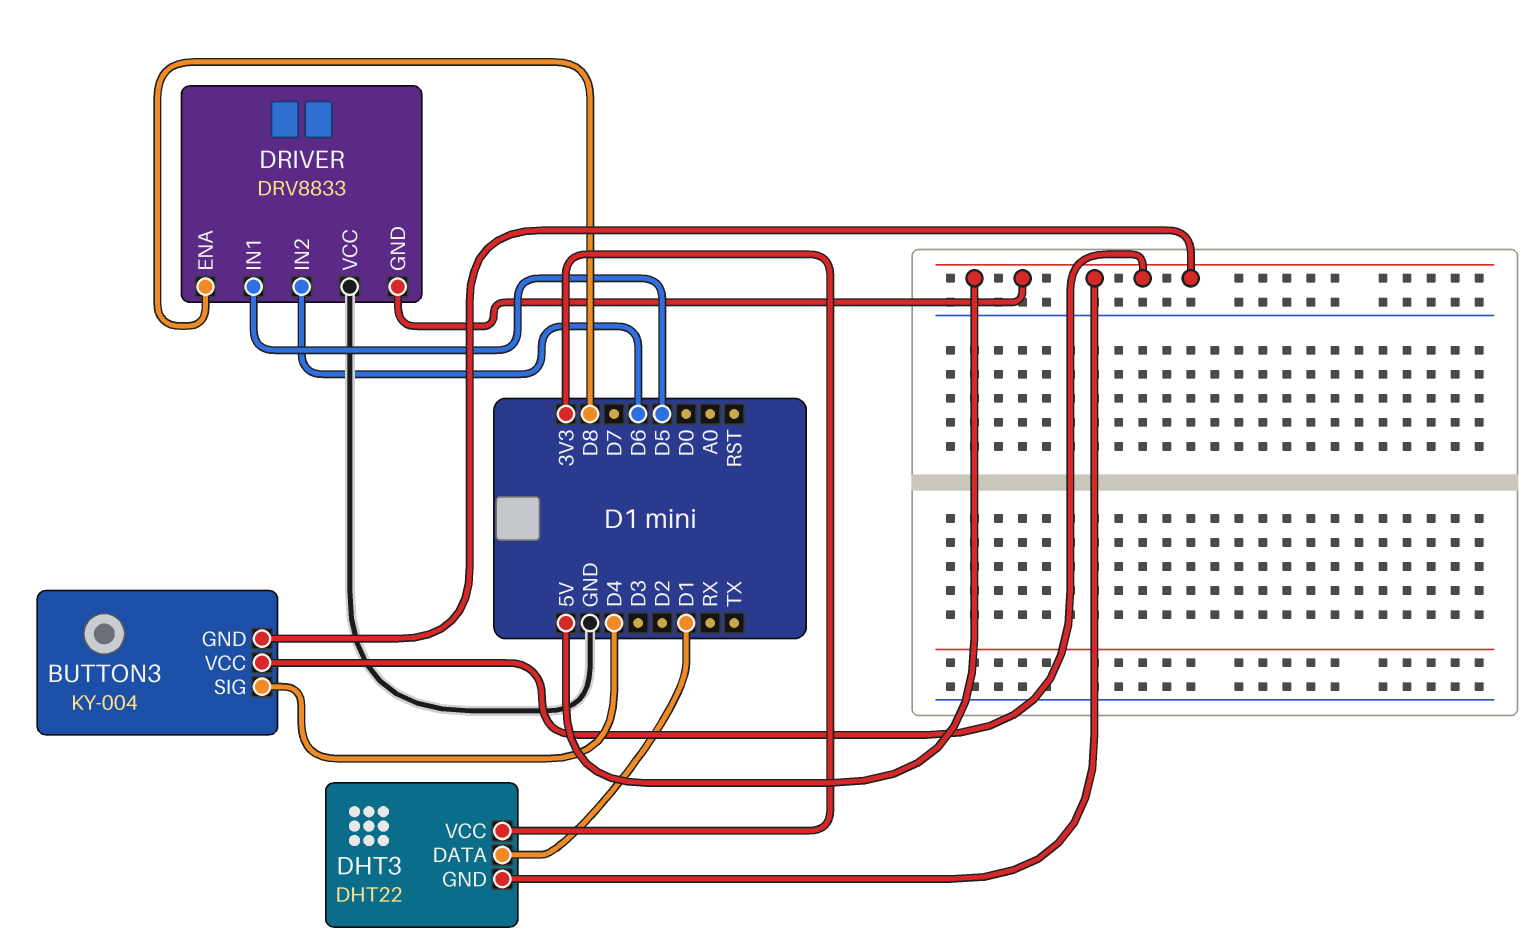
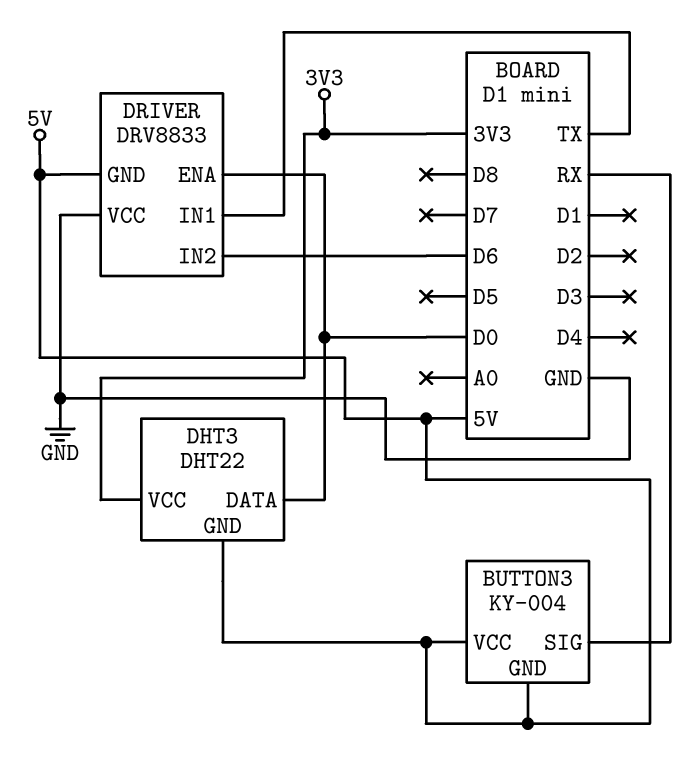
BUTTON3 pin SIG: D4 -> RX
DHT3 pin DATA: D1 -> D0
DRIVER pin ENA: D8 -> D0
DRIVER pin IN1: D5 -> TX

